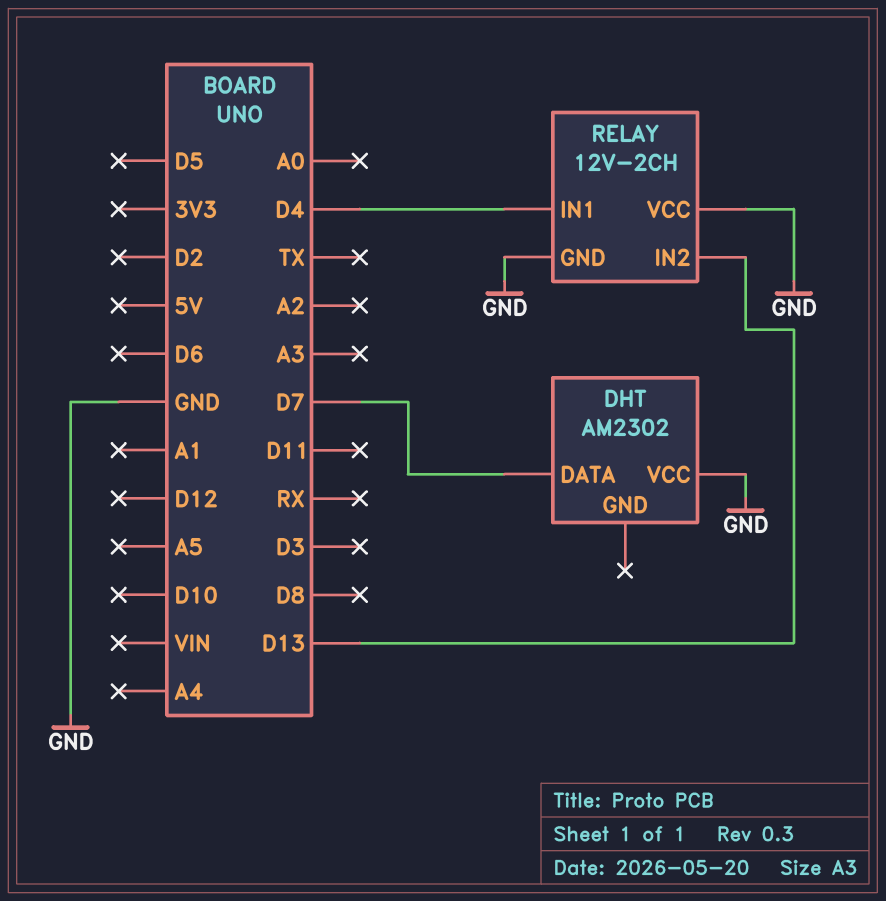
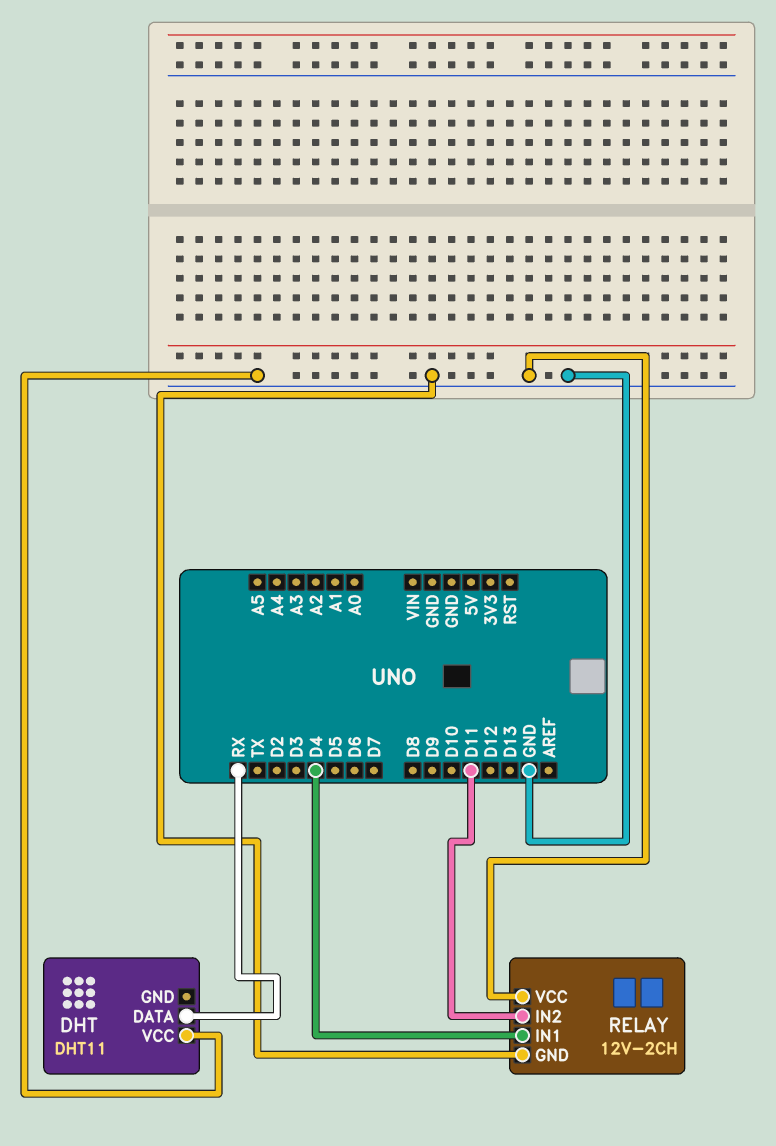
DHT: AM2302 -> DHT11
DHT pin DATA: D7 -> RX
RELAY pin IN2: D13 -> D11

